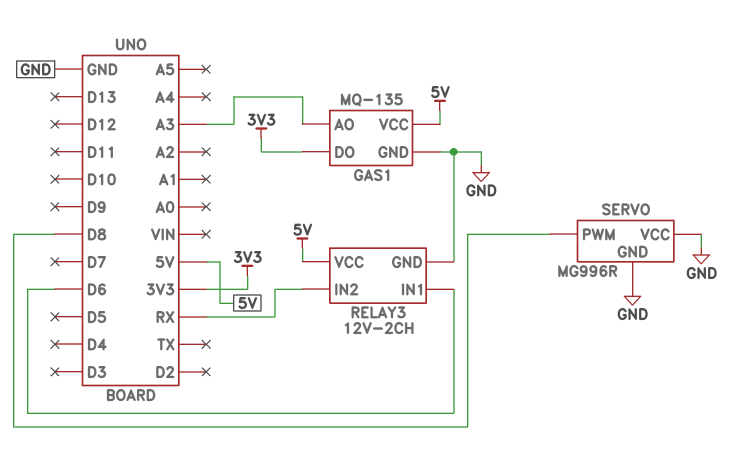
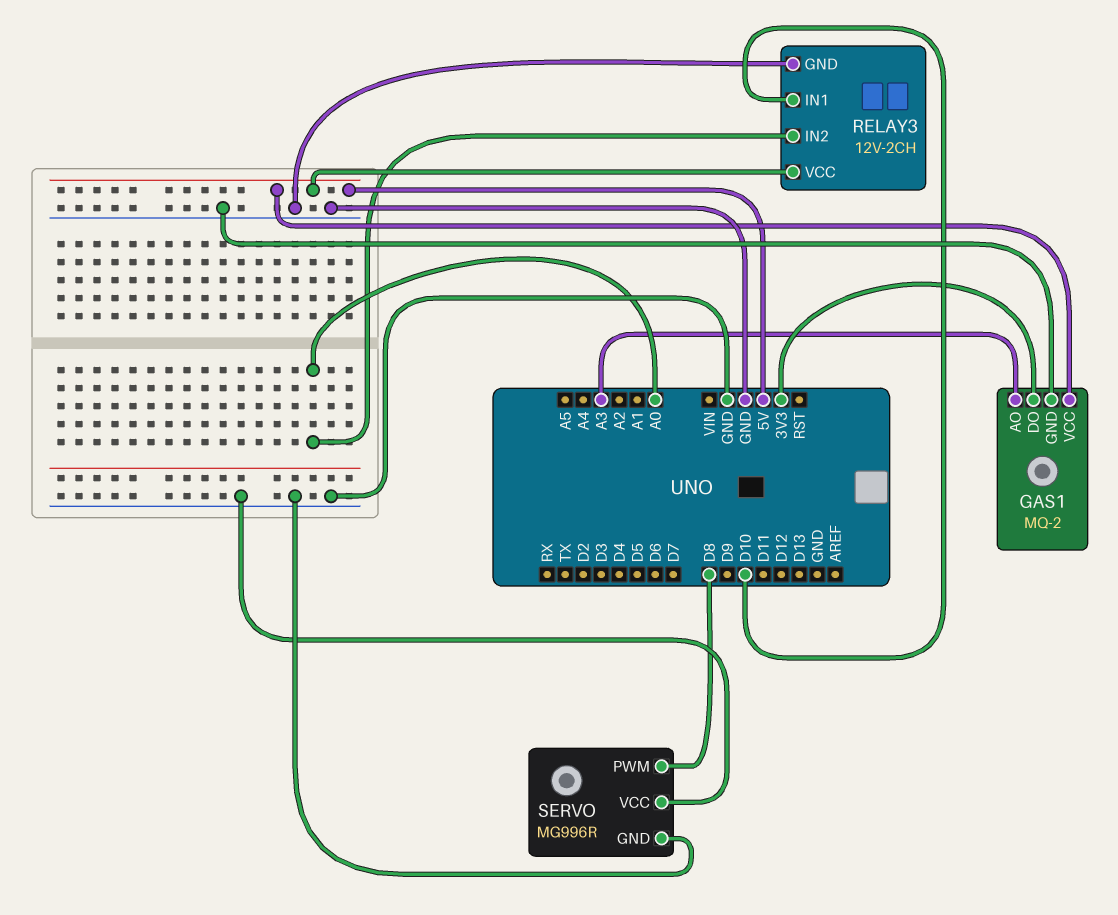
GAS1: MQ-135 -> MQ-2
RELAY3 pin IN1: D6 -> D10
RELAY3 pin IN2: RX -> A0

